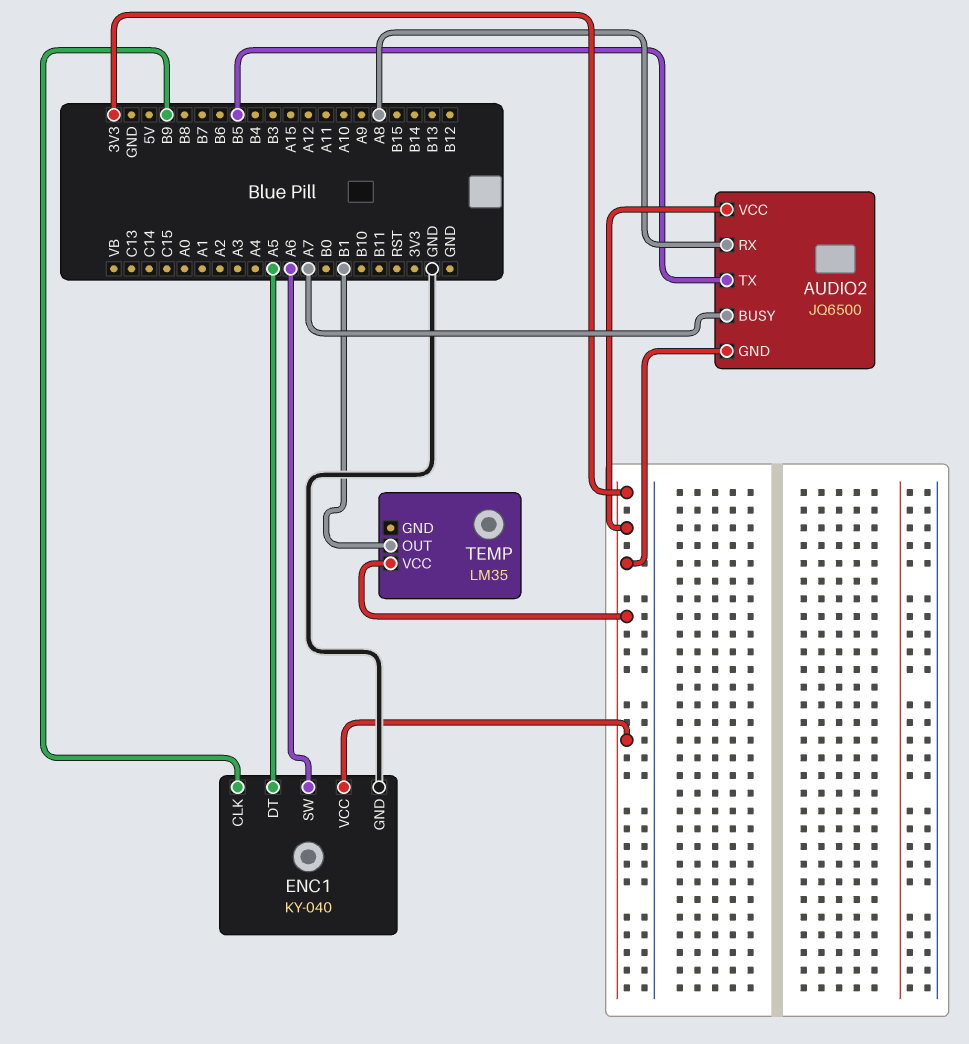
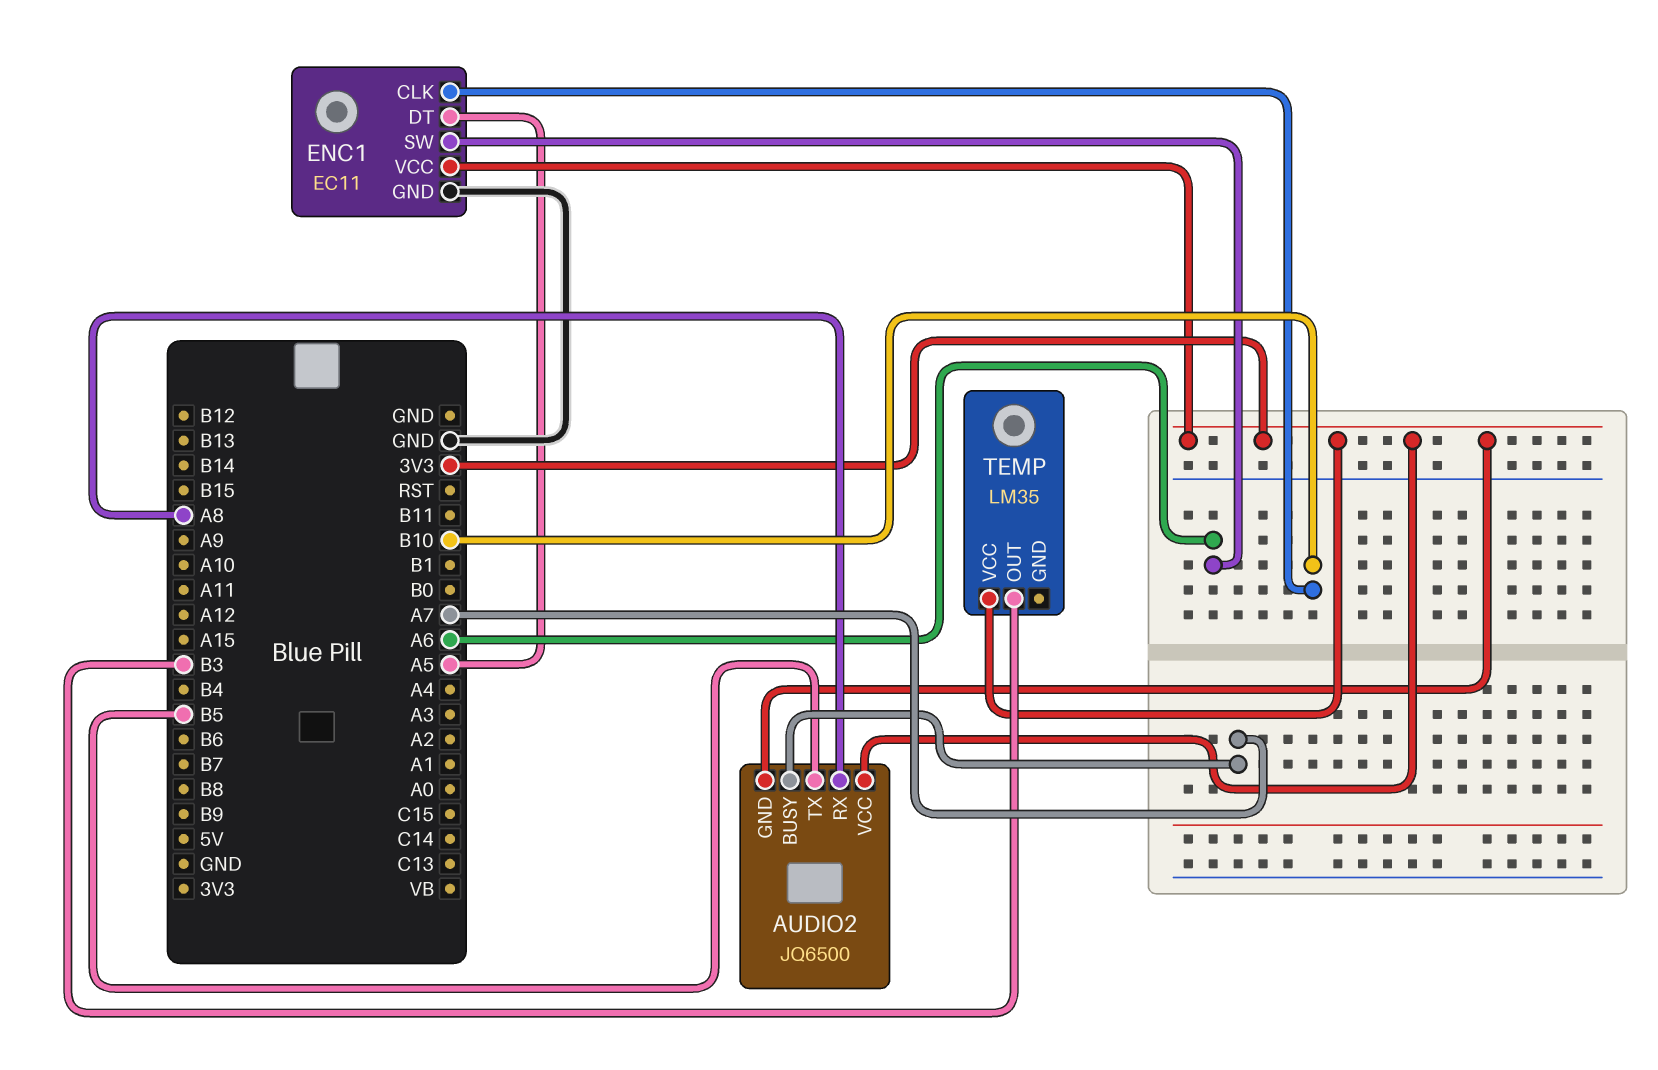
ENC1: KY-040 -> EC11
ENC1 pin CLK: B9 -> B10
TEMP pin OUT: B1 -> B3

